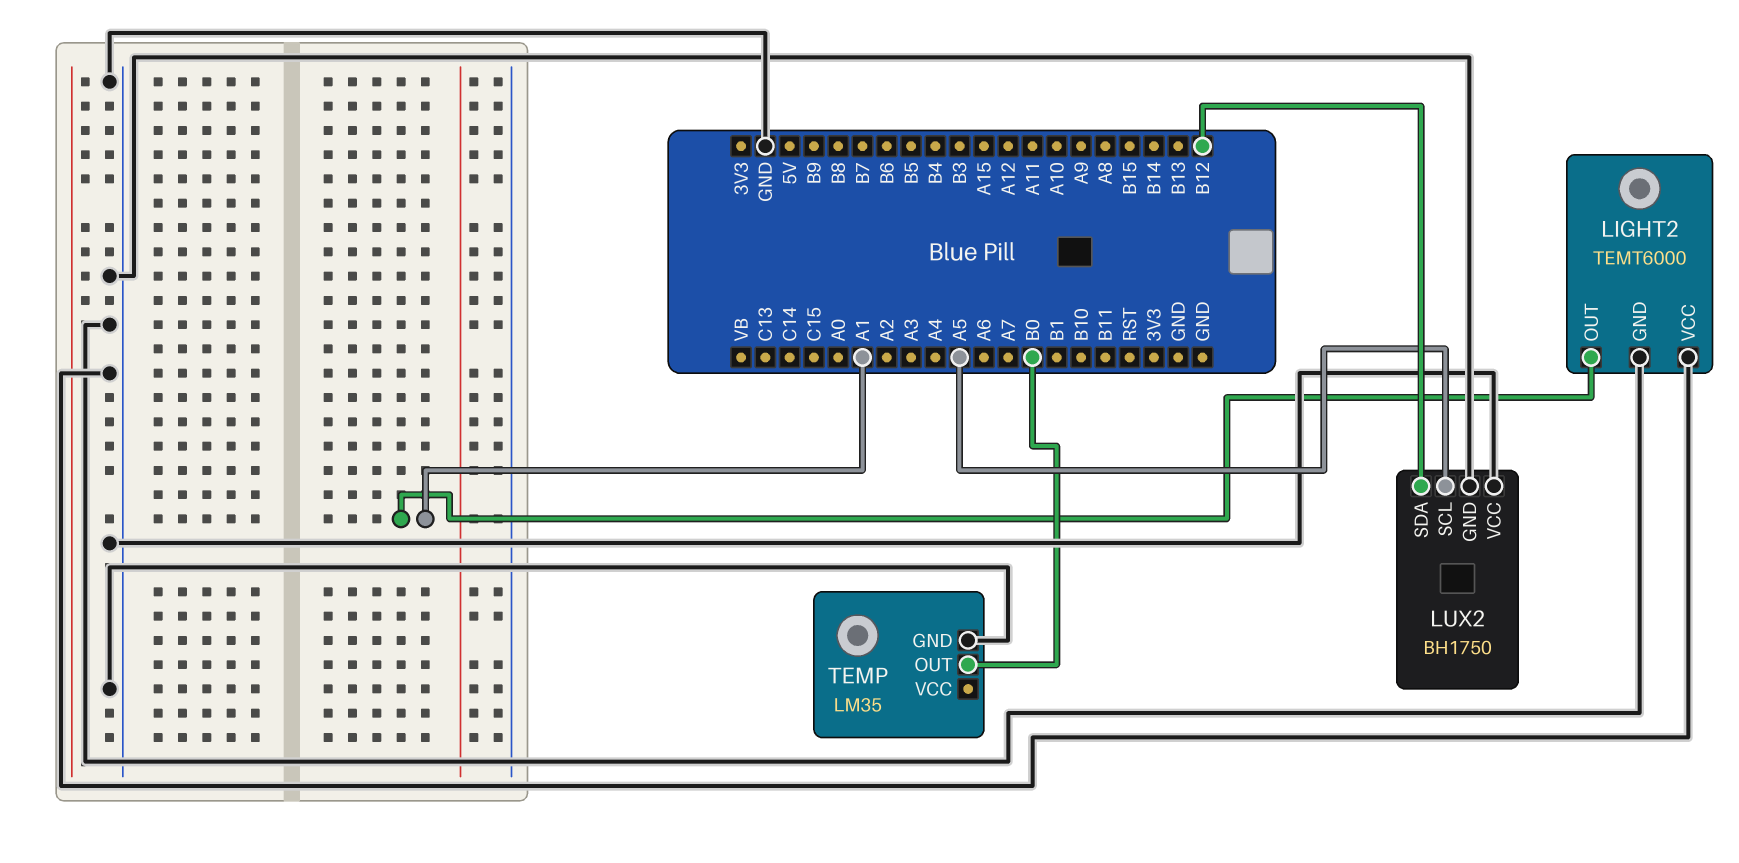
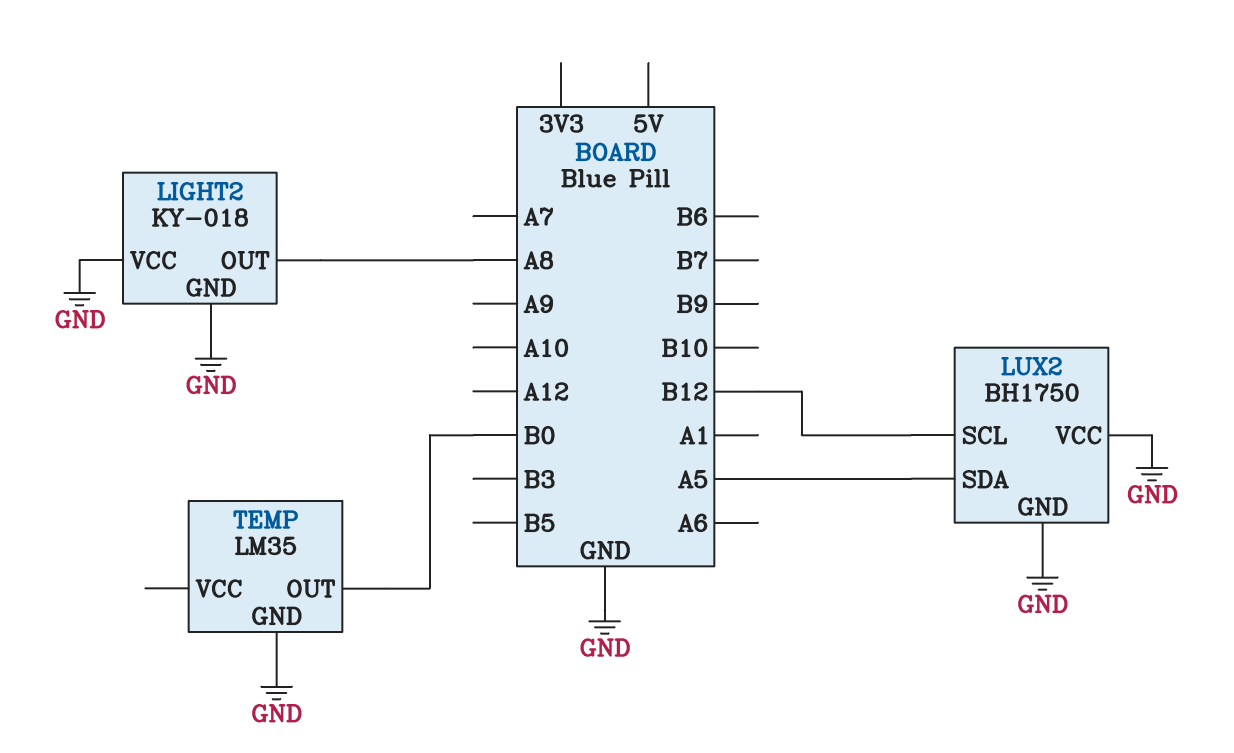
LIGHT2: TEMT6000 -> KY-018
LIGHT2 pin OUT: A1 -> A8
LUX2 pin SCL: A5 -> B12
LUX2 pin SDA: B12 -> A5

